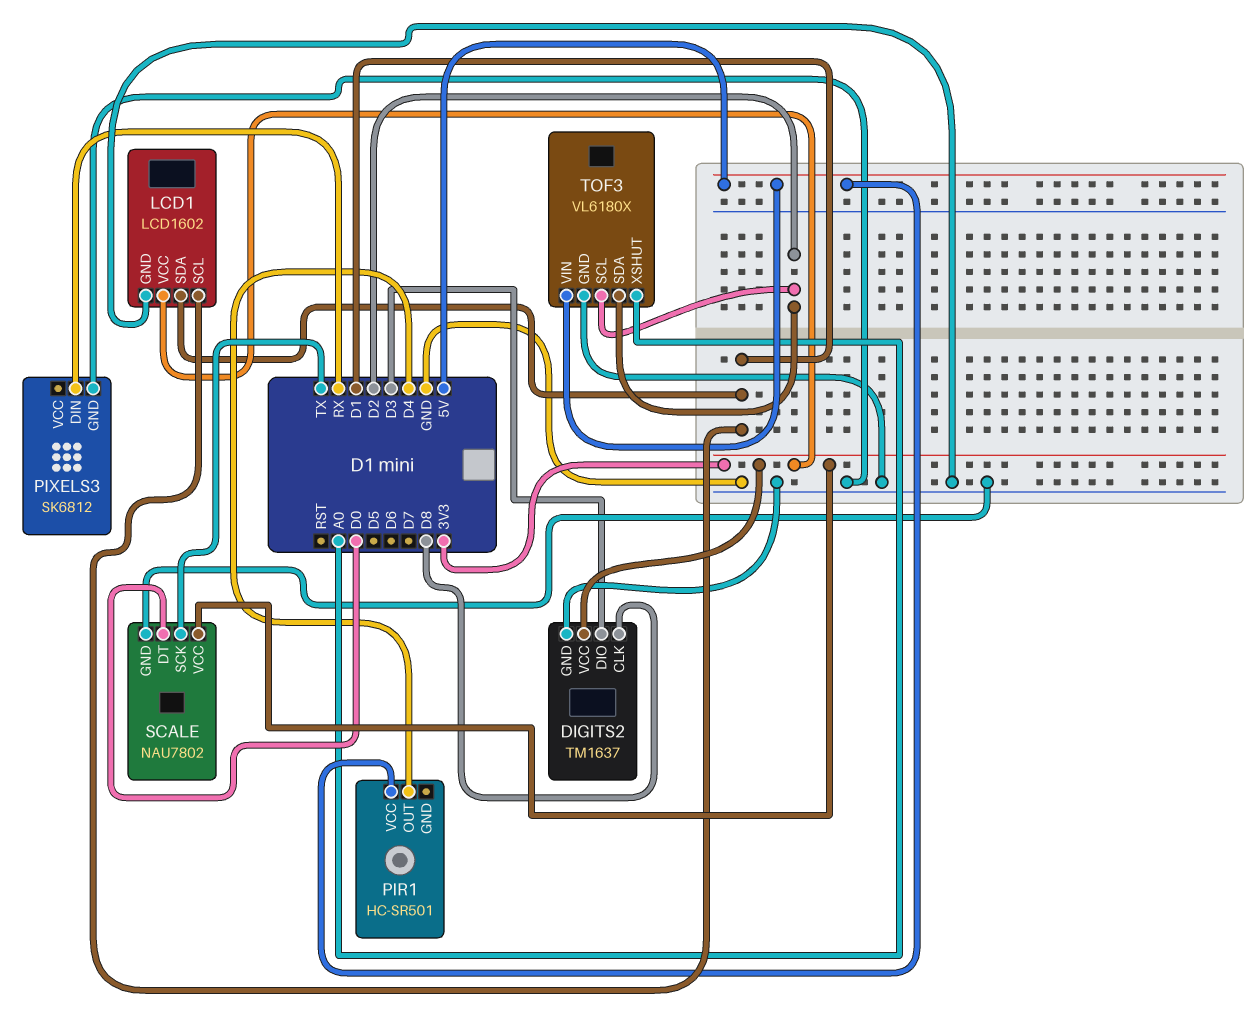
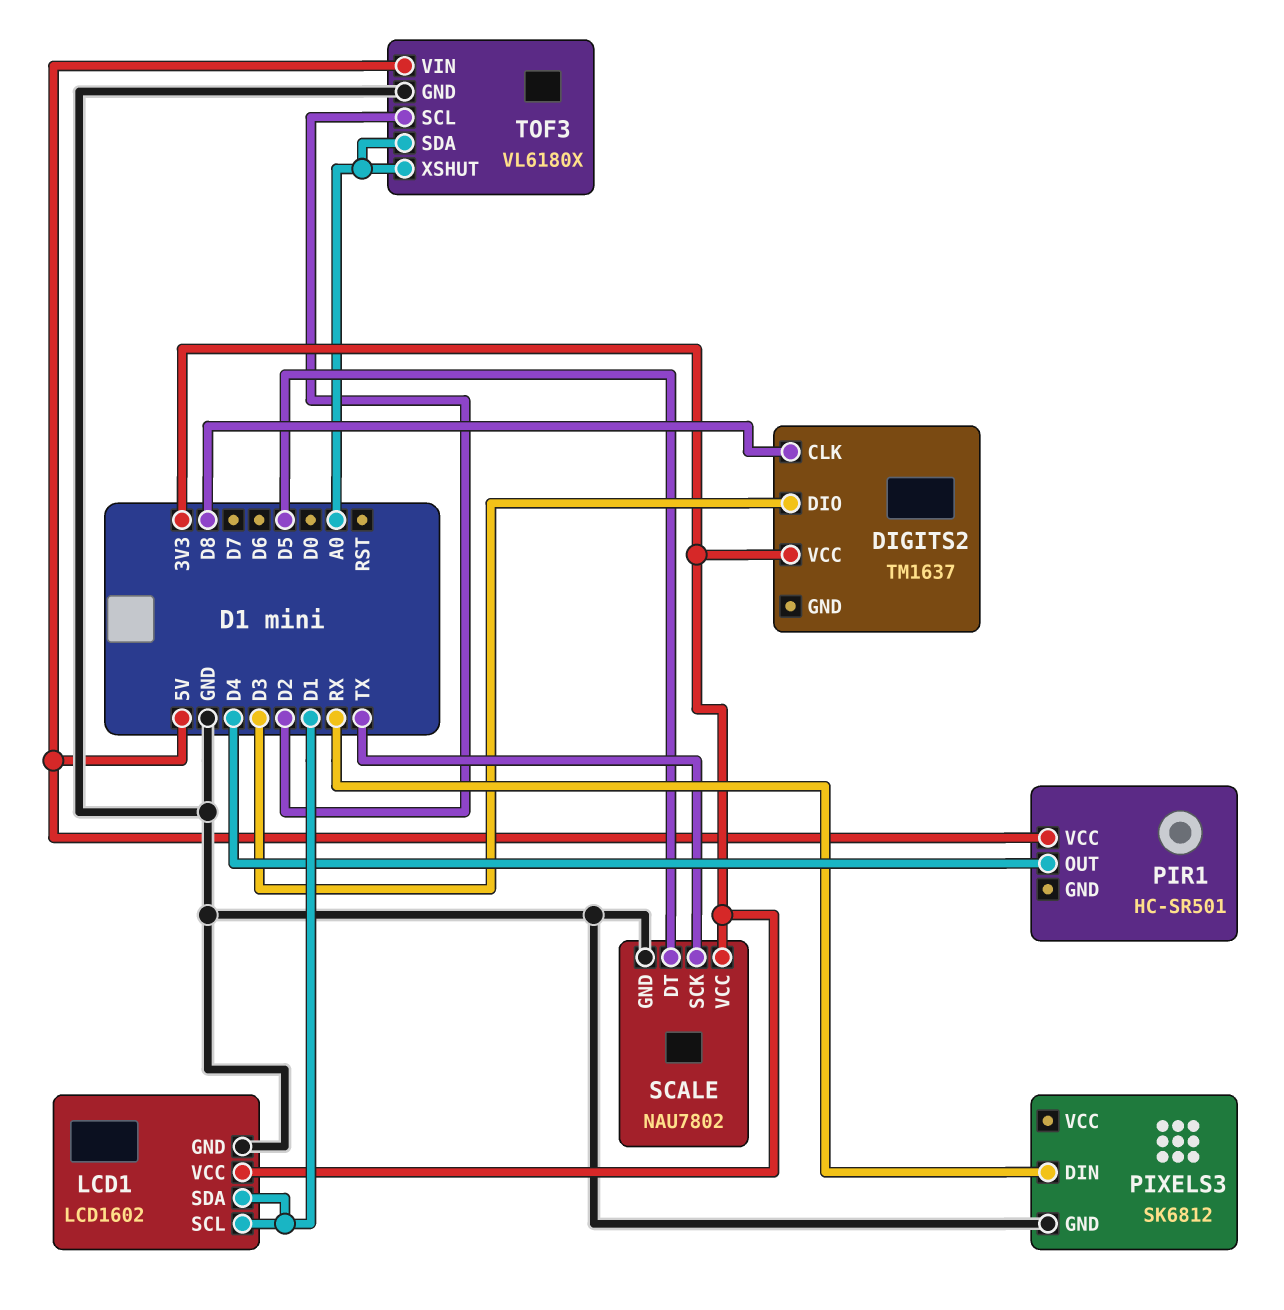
DIGITS2 pin GND: GND -> none
SCALE pin DT: D0 -> D5
TOF3 pin SDA: D2 -> A0

